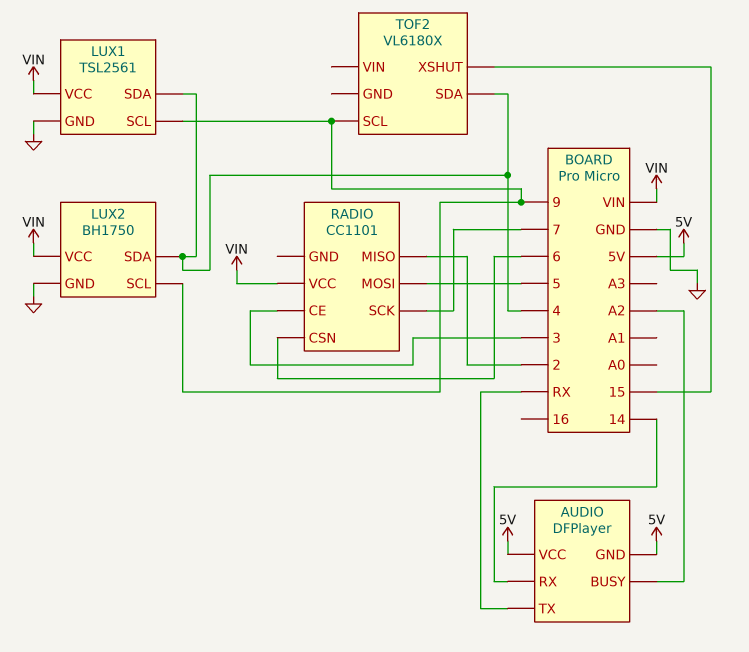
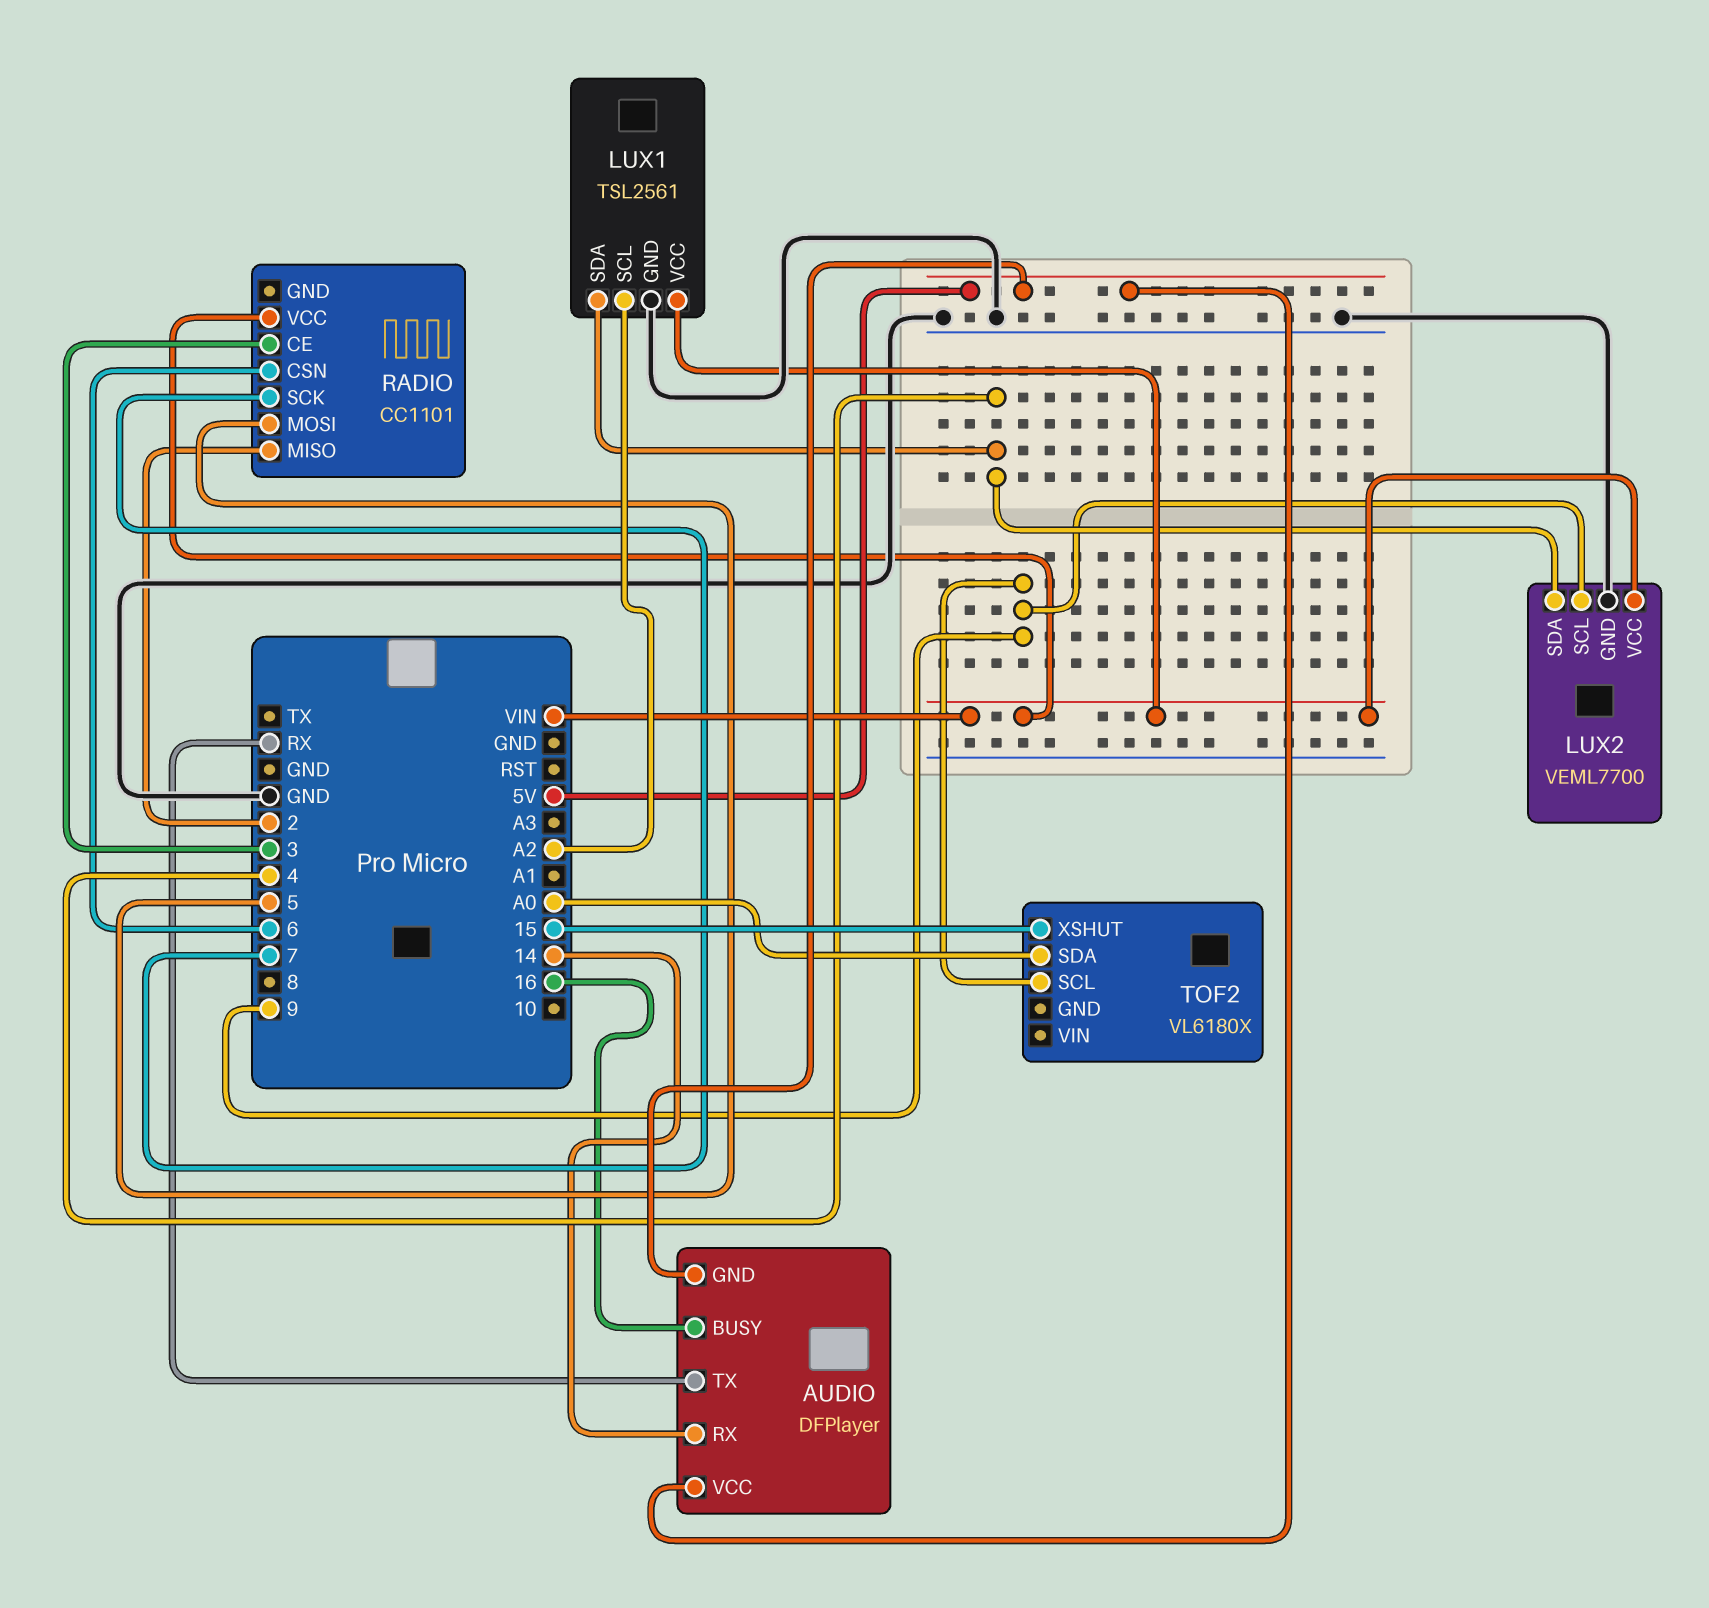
AUDIO pin BUSY: A2 -> 16
LUX1 pin SCL: 9 -> A2
LUX2: BH1750 -> VEML7700
TOF2 pin SDA: 4 -> A0

